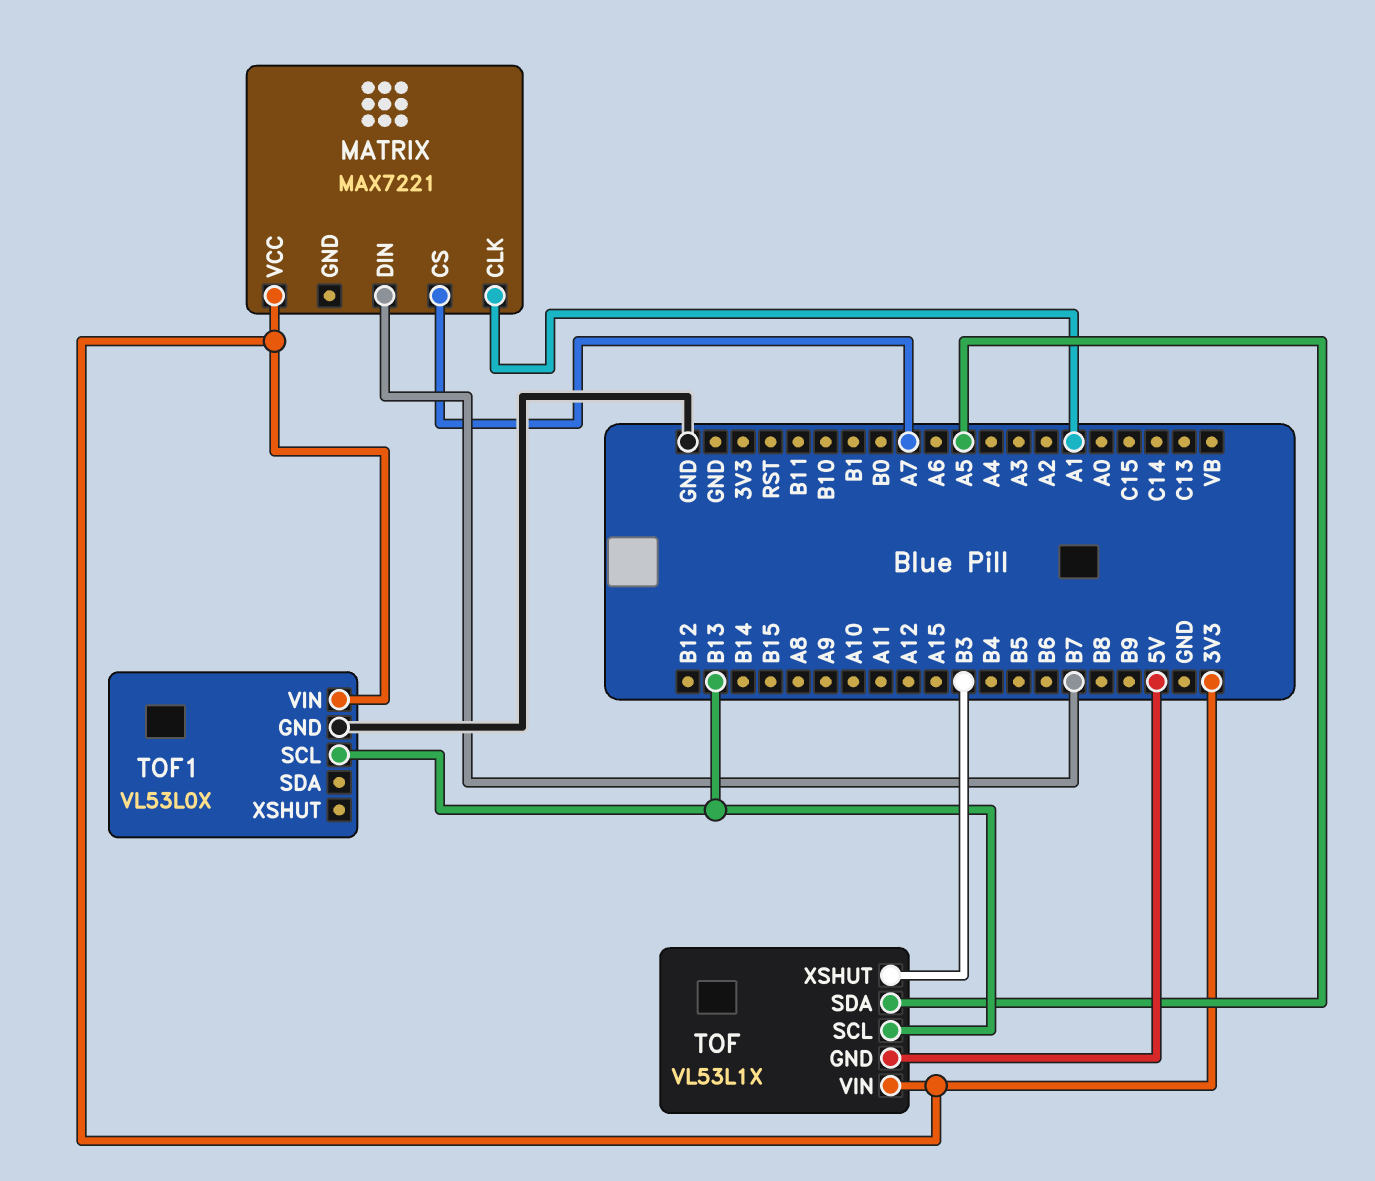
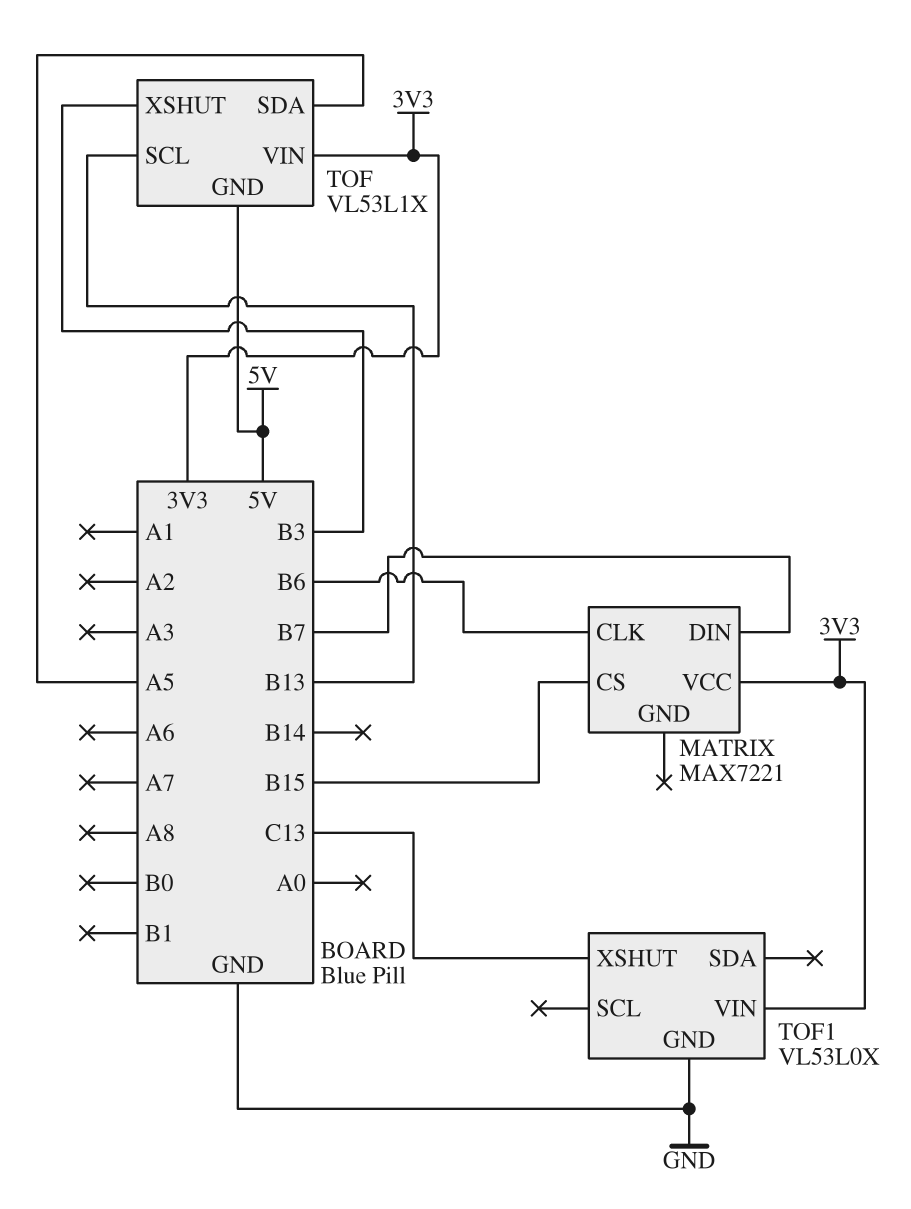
MATRIX pin CLK: A1 -> B6
MATRIX pin CS: A7 -> B15
TOF1 pin SCL: B13 -> none
TOF1 pin XSHUT: none -> C13

